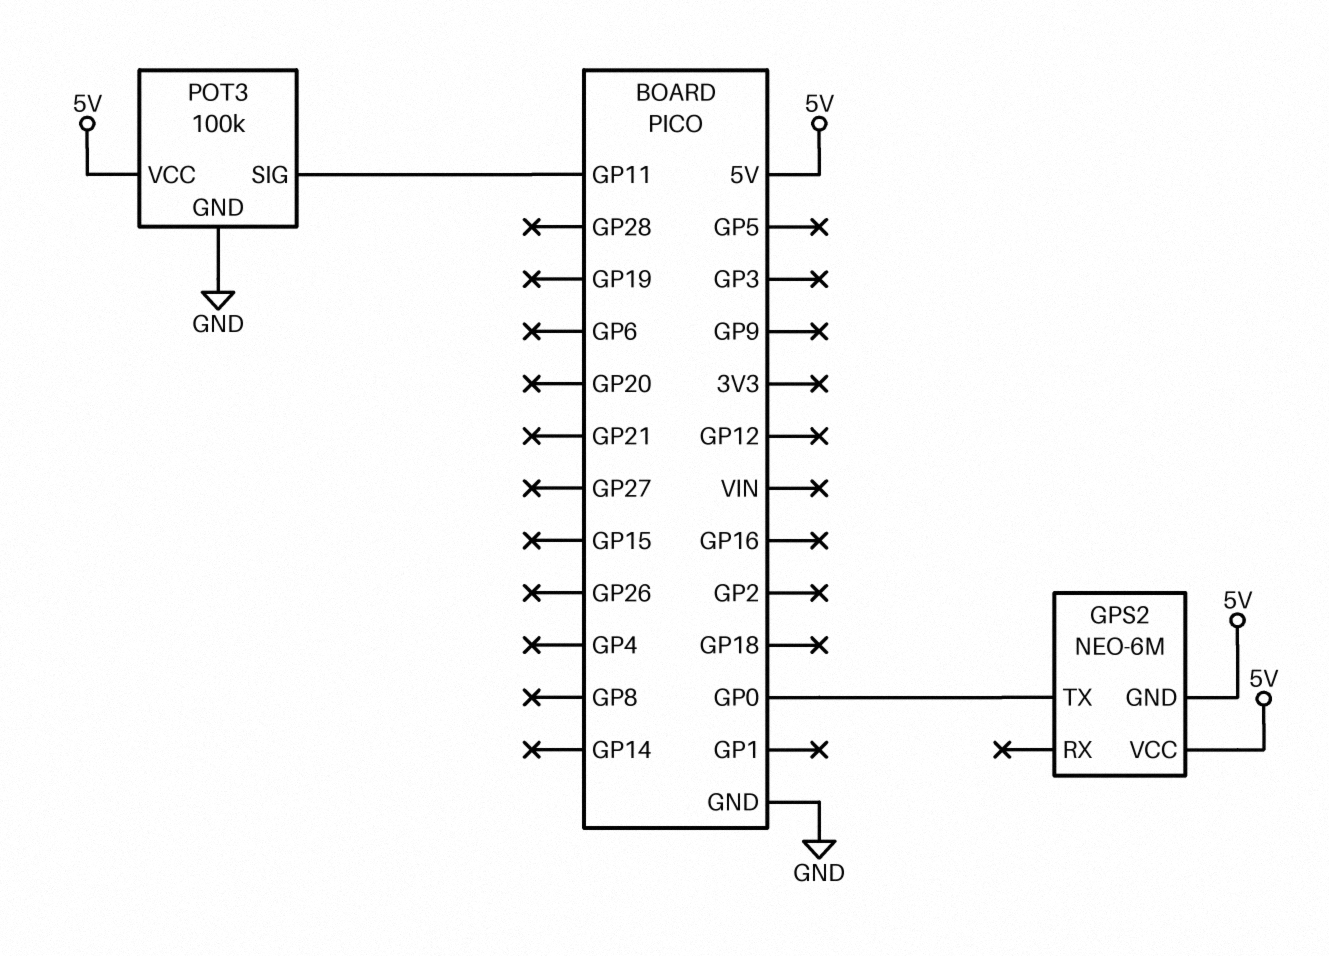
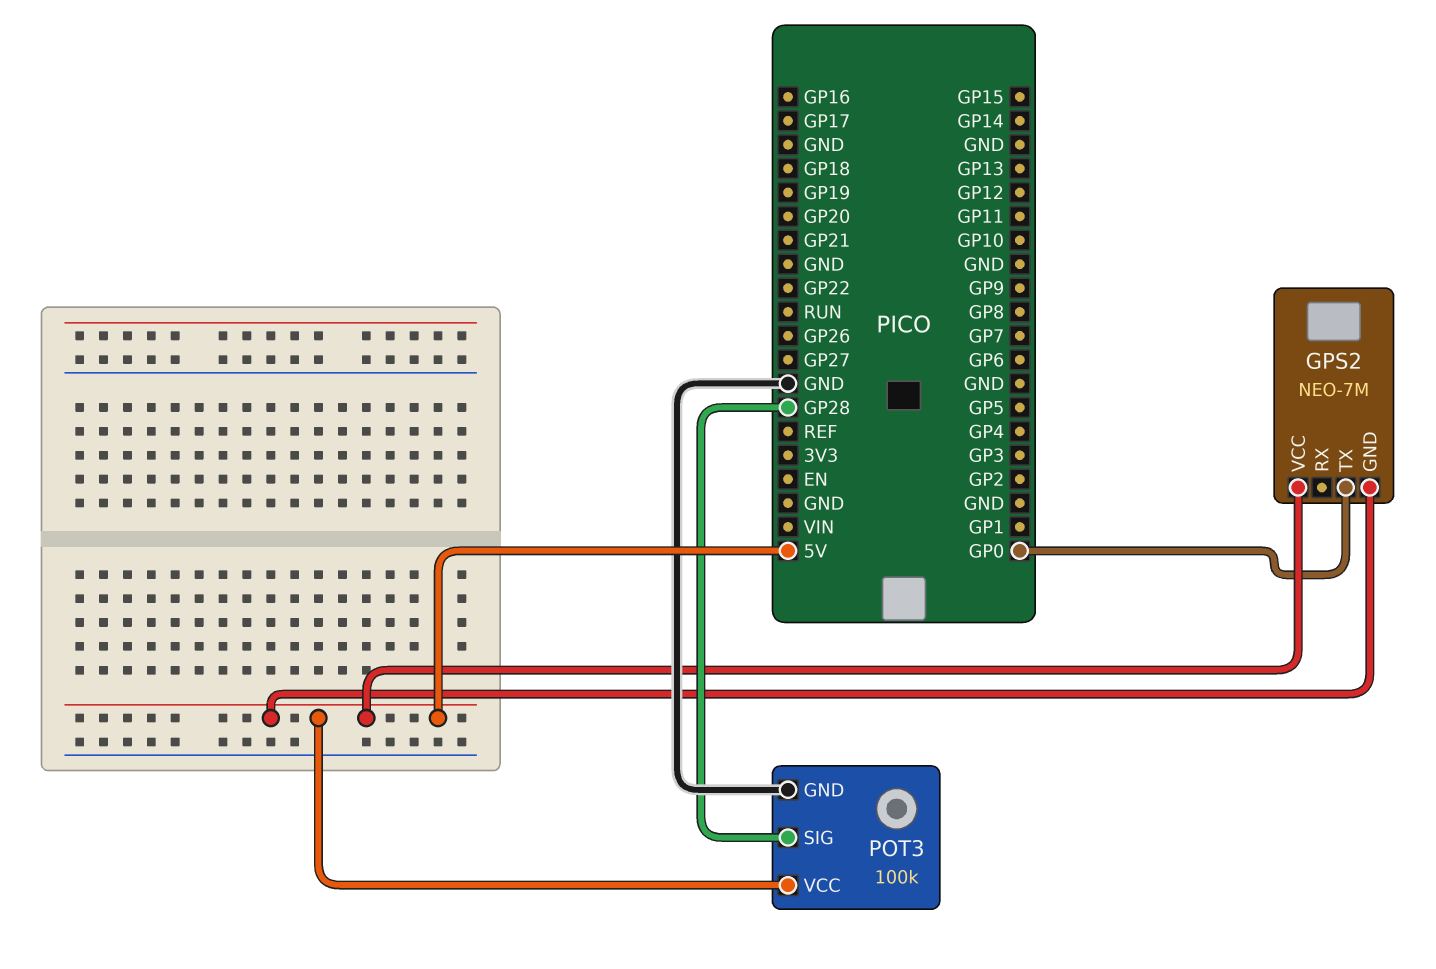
GPS2: NEO-6M -> NEO-7M
POT3 pin SIG: GP11 -> GP28

